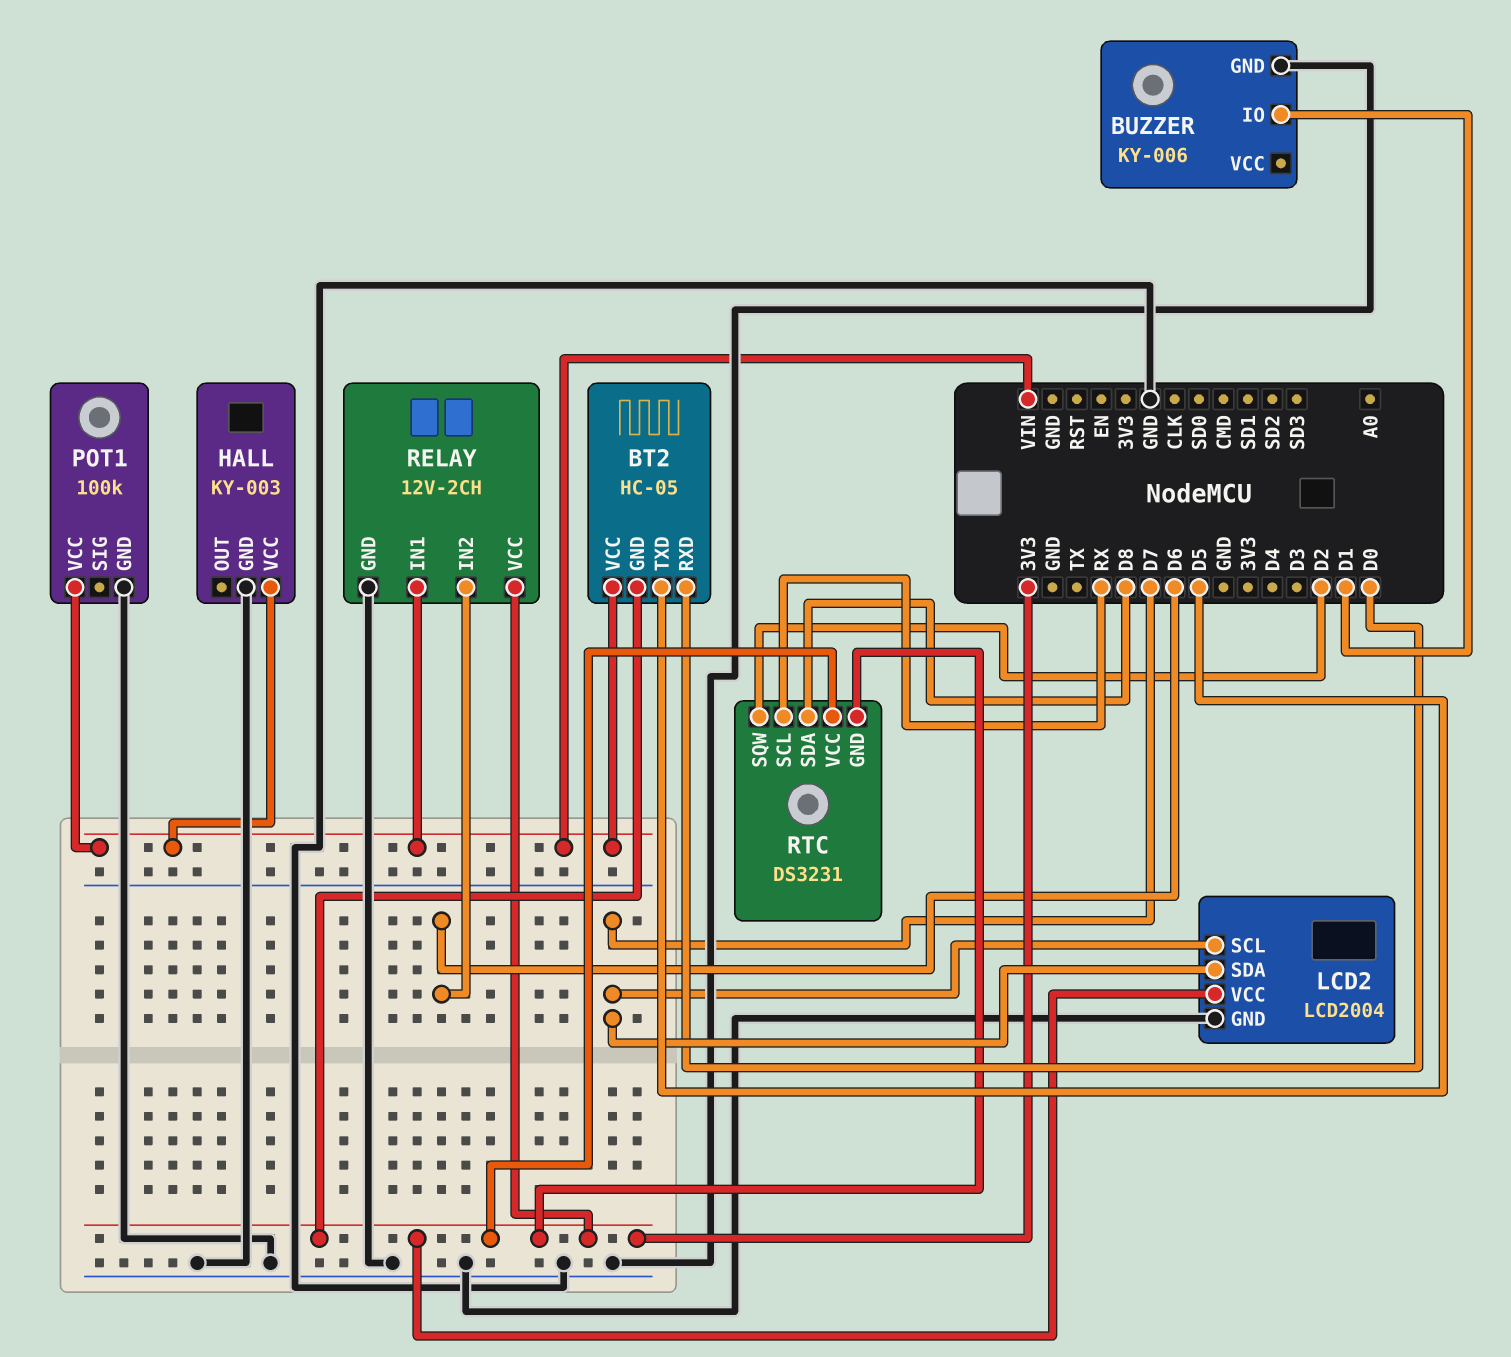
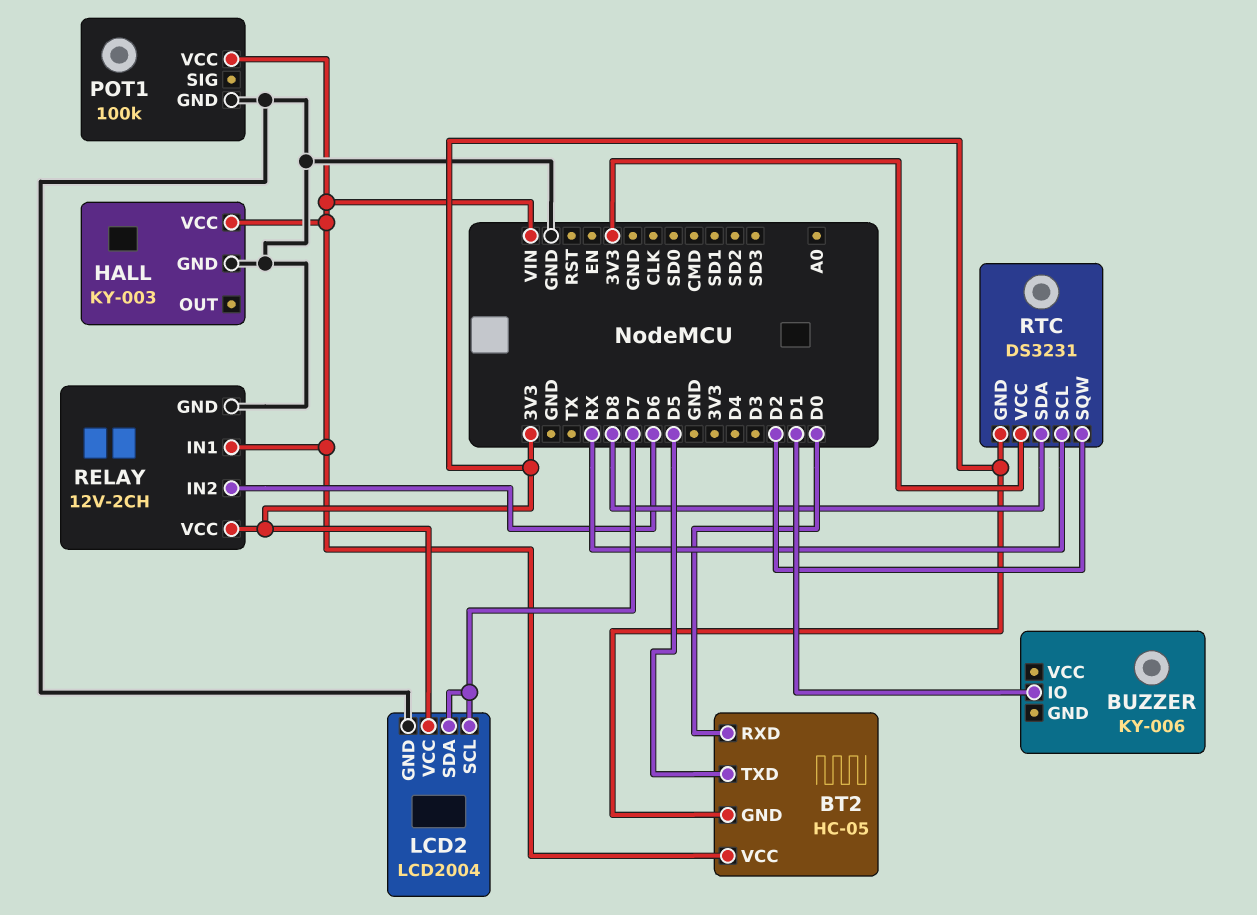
BUZZER pin GND: GND -> none

